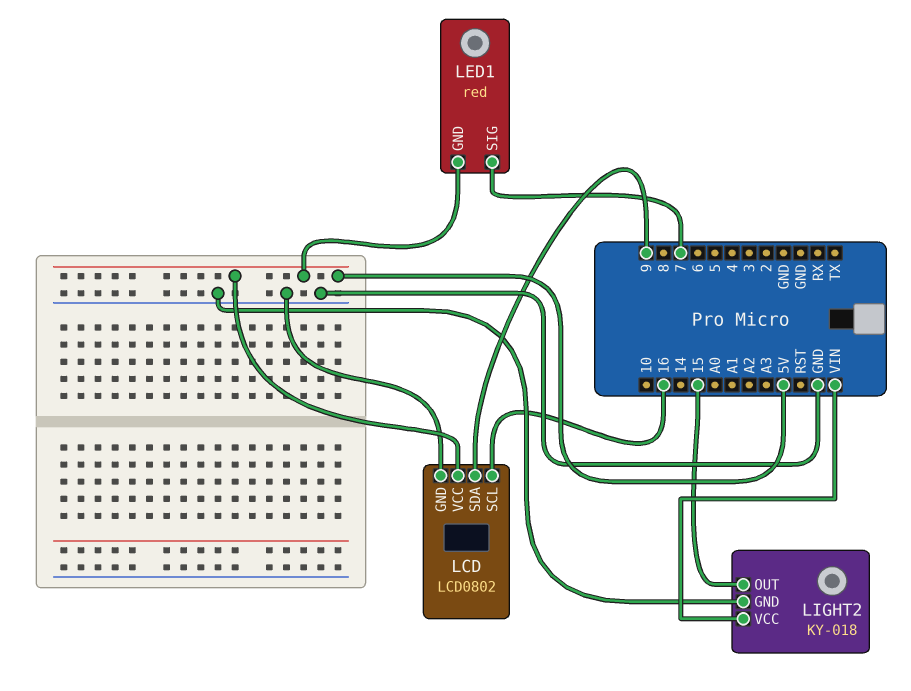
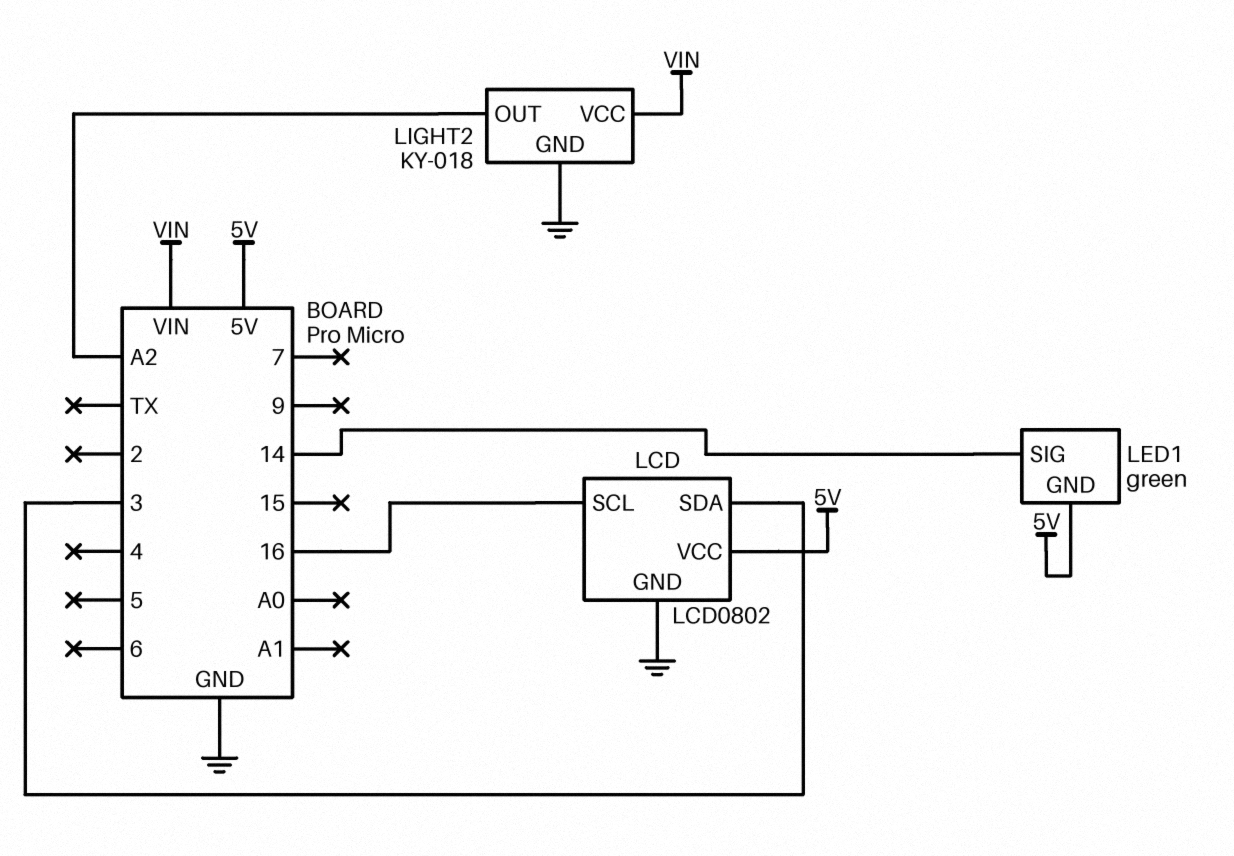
LCD pin SDA: 9 -> 3
LED1: red -> green
LED1 pin SIG: 7 -> 14
LIGHT2 pin OUT: 15 -> A2

